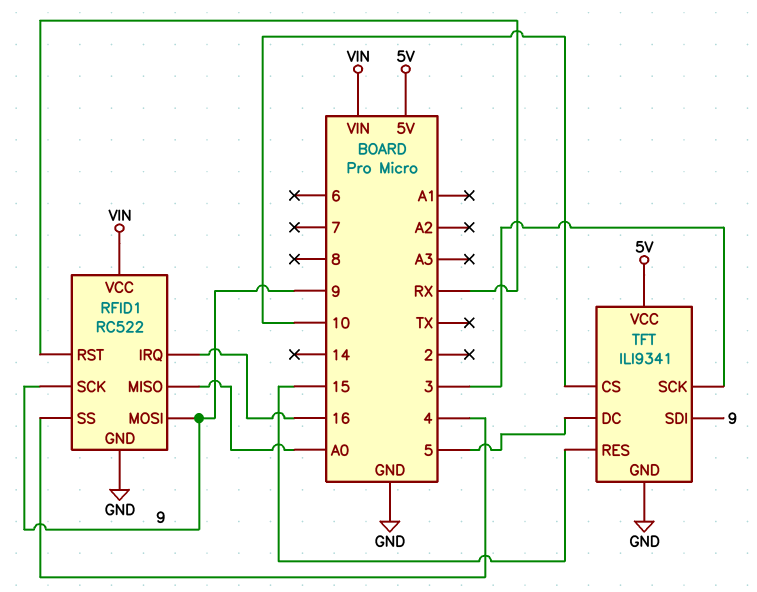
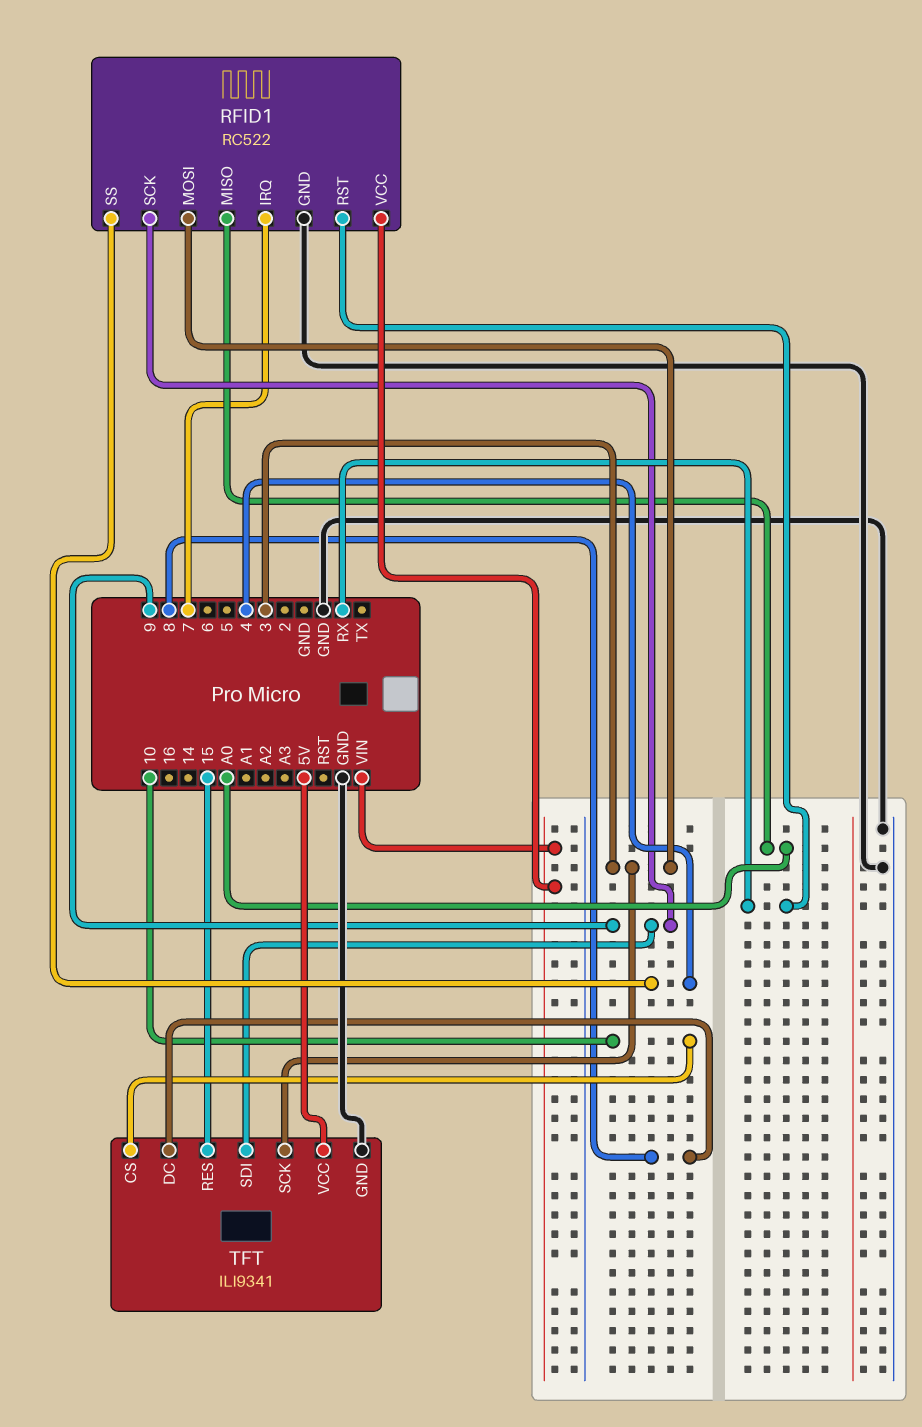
RFID1 pin IRQ: 16 -> 7
RFID1 pin MOSI: 9 -> 3
TFT pin DC: 5 -> 8

